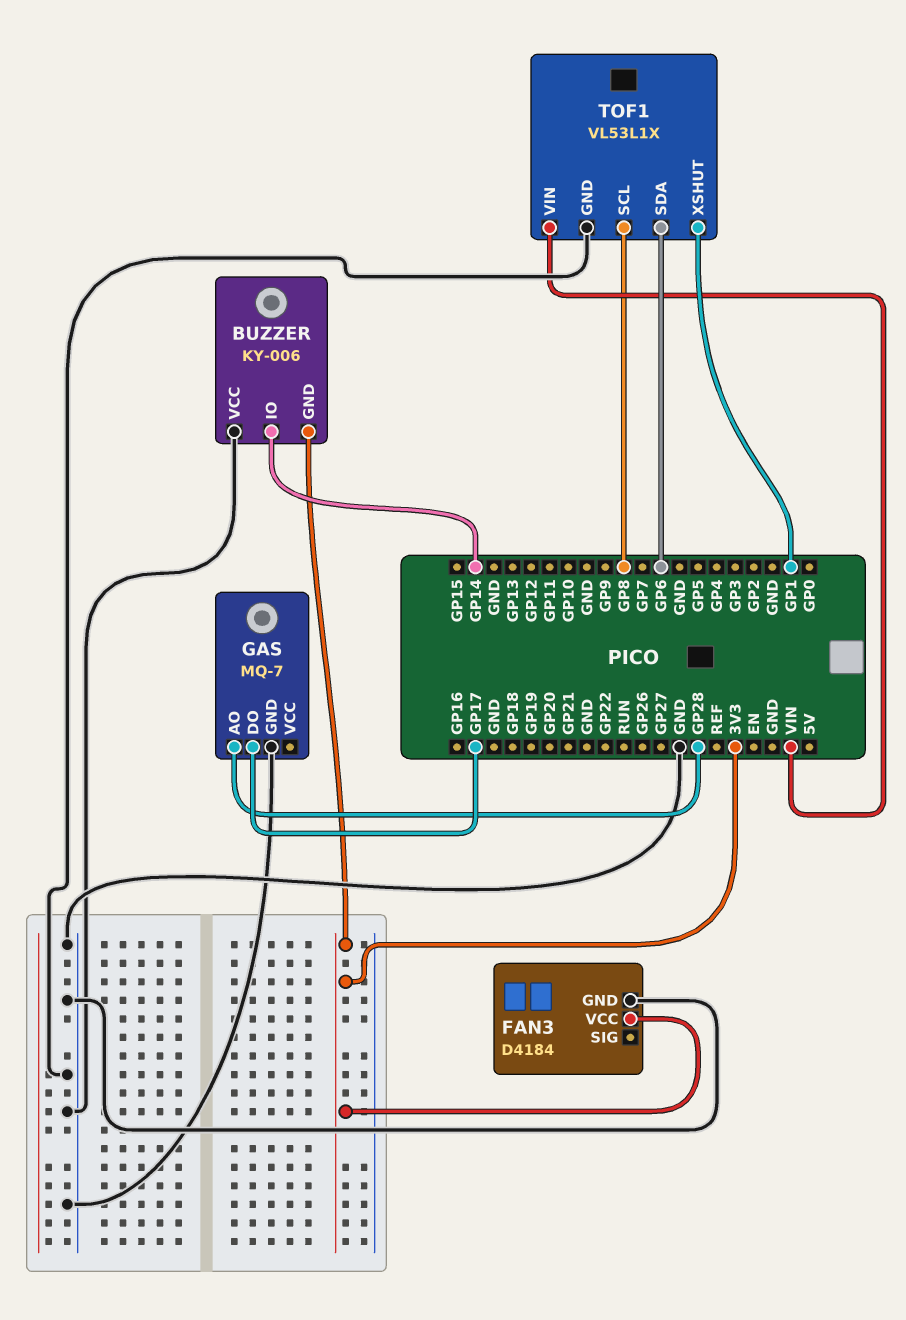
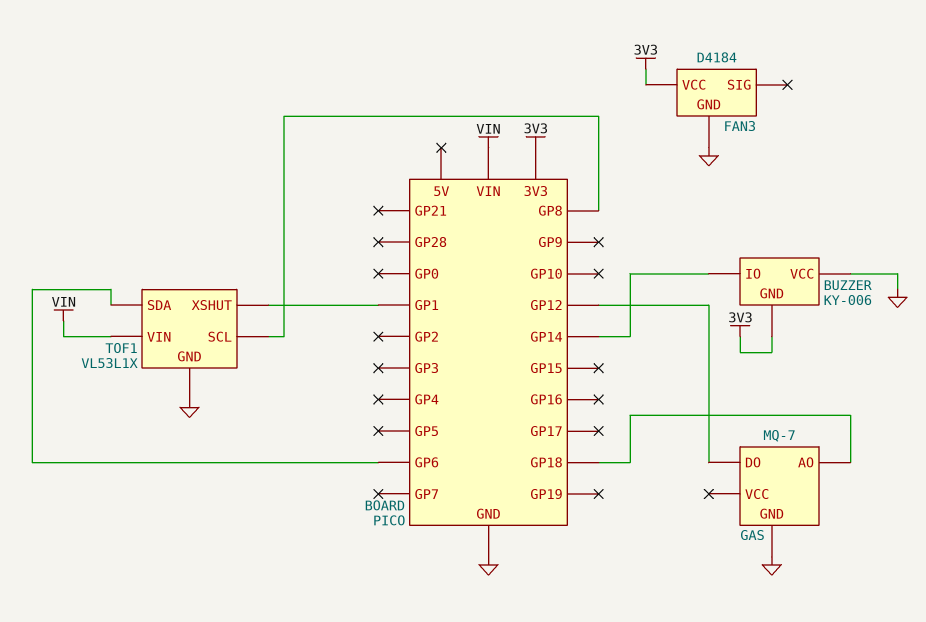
GAS pin AO: GP28 -> GP18
GAS pin DO: GP17 -> GP12

